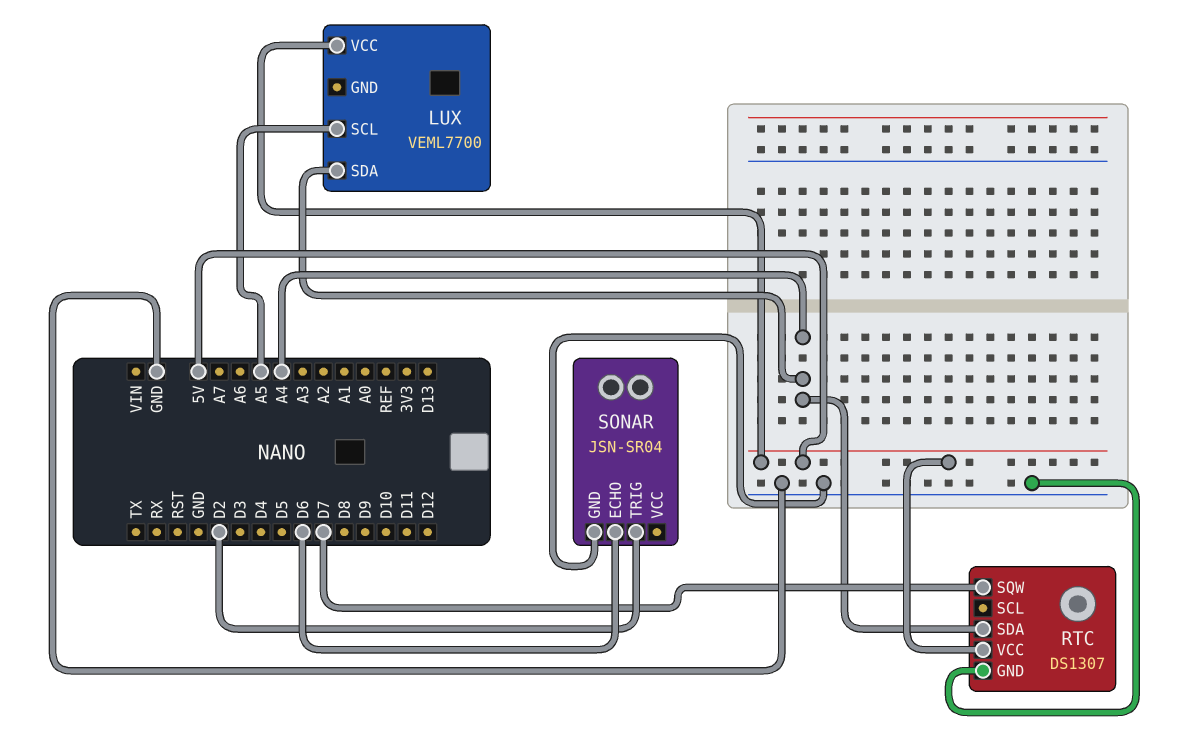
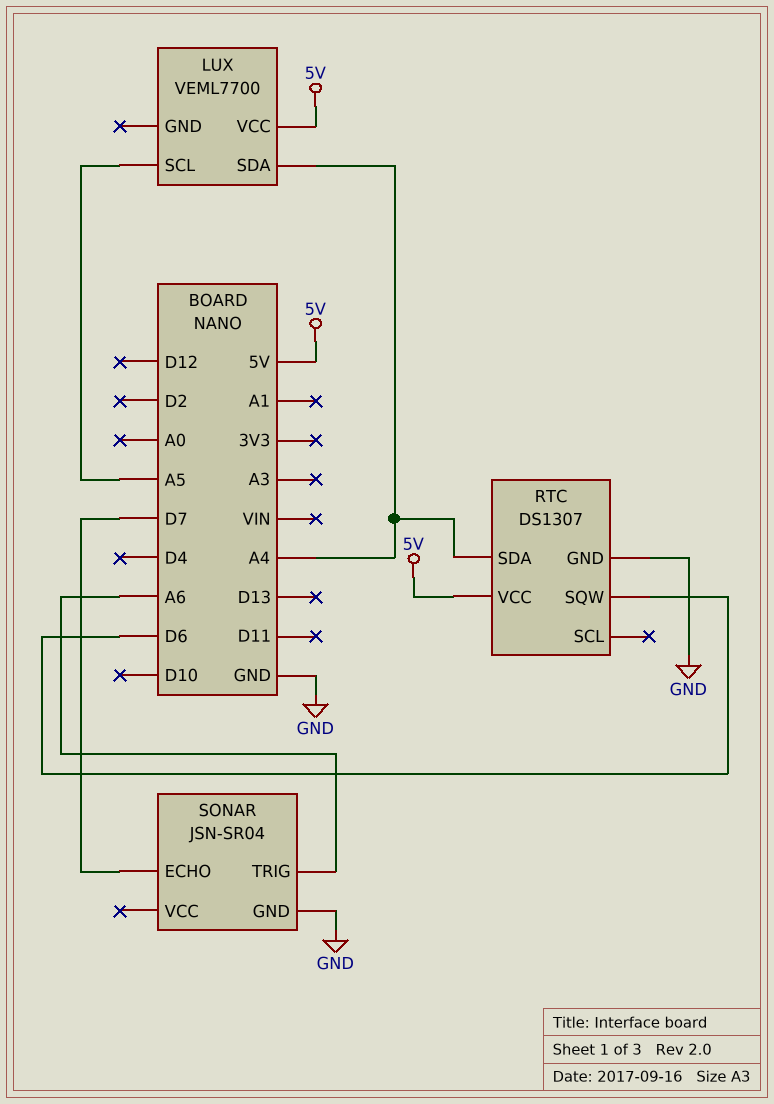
RTC pin SQW: D7 -> D6
SONAR pin ECHO: D6 -> D7
SONAR pin TRIG: D2 -> A6

